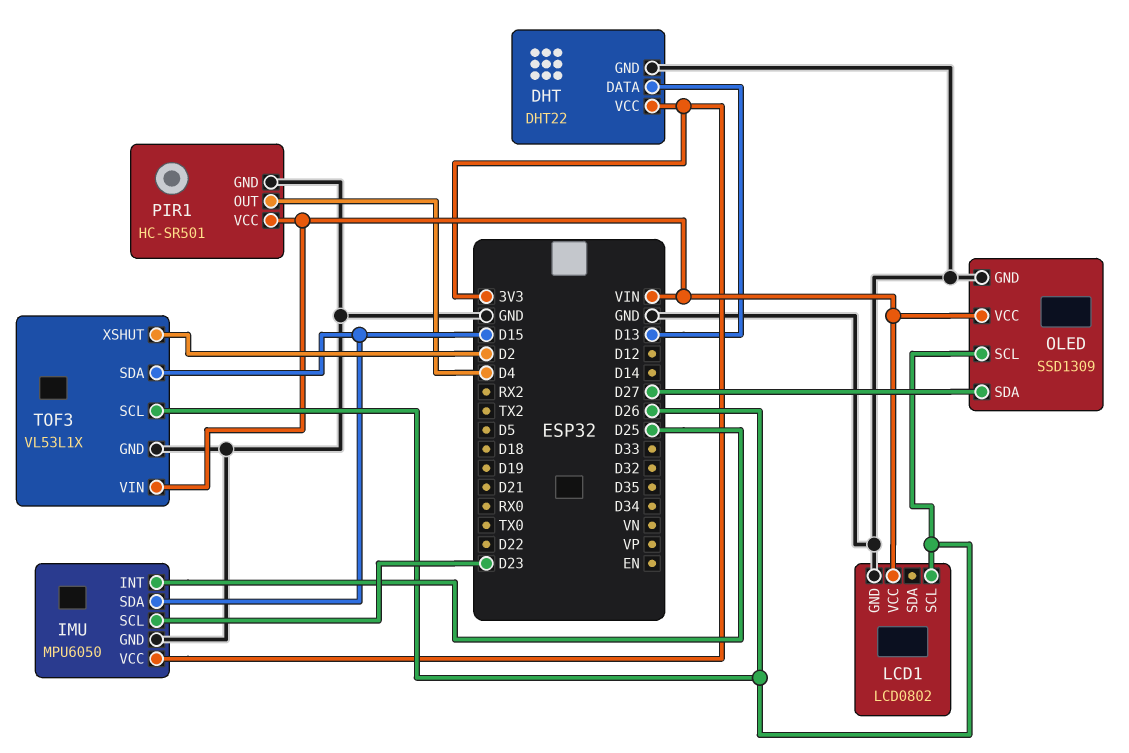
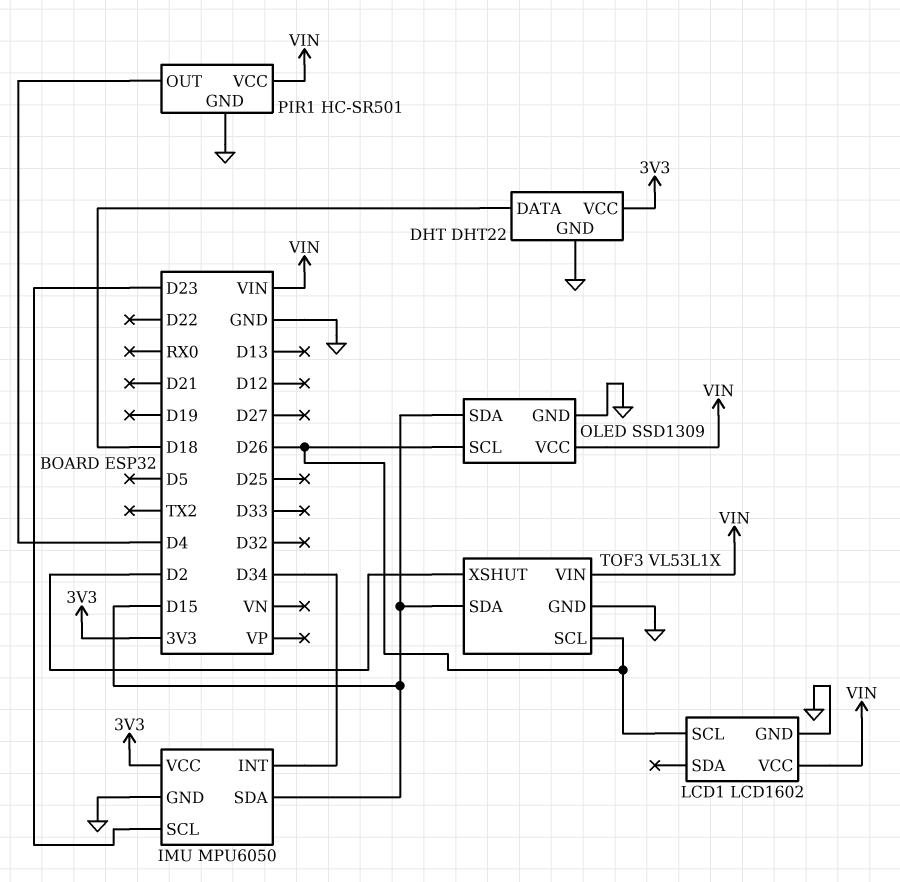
DHT pin DATA: D13 -> D18
IMU pin INT: D25 -> D34
LCD1: LCD0802 -> LCD1602
OLED pin SDA: D27 -> D15

